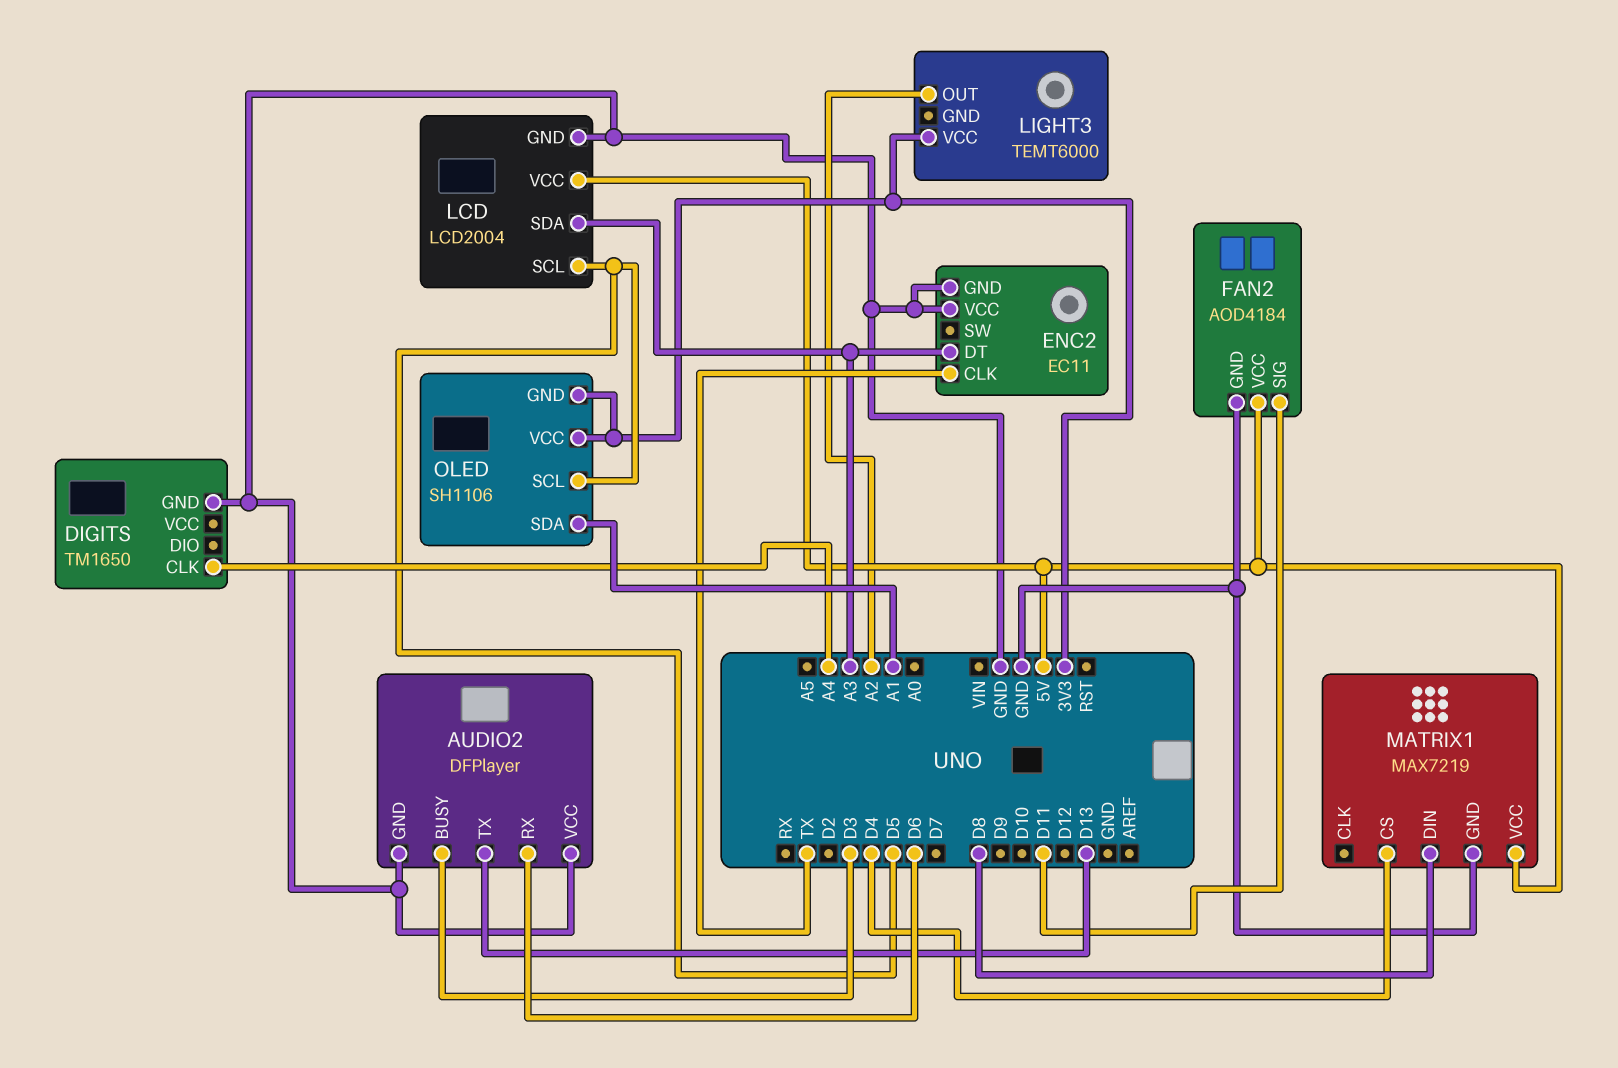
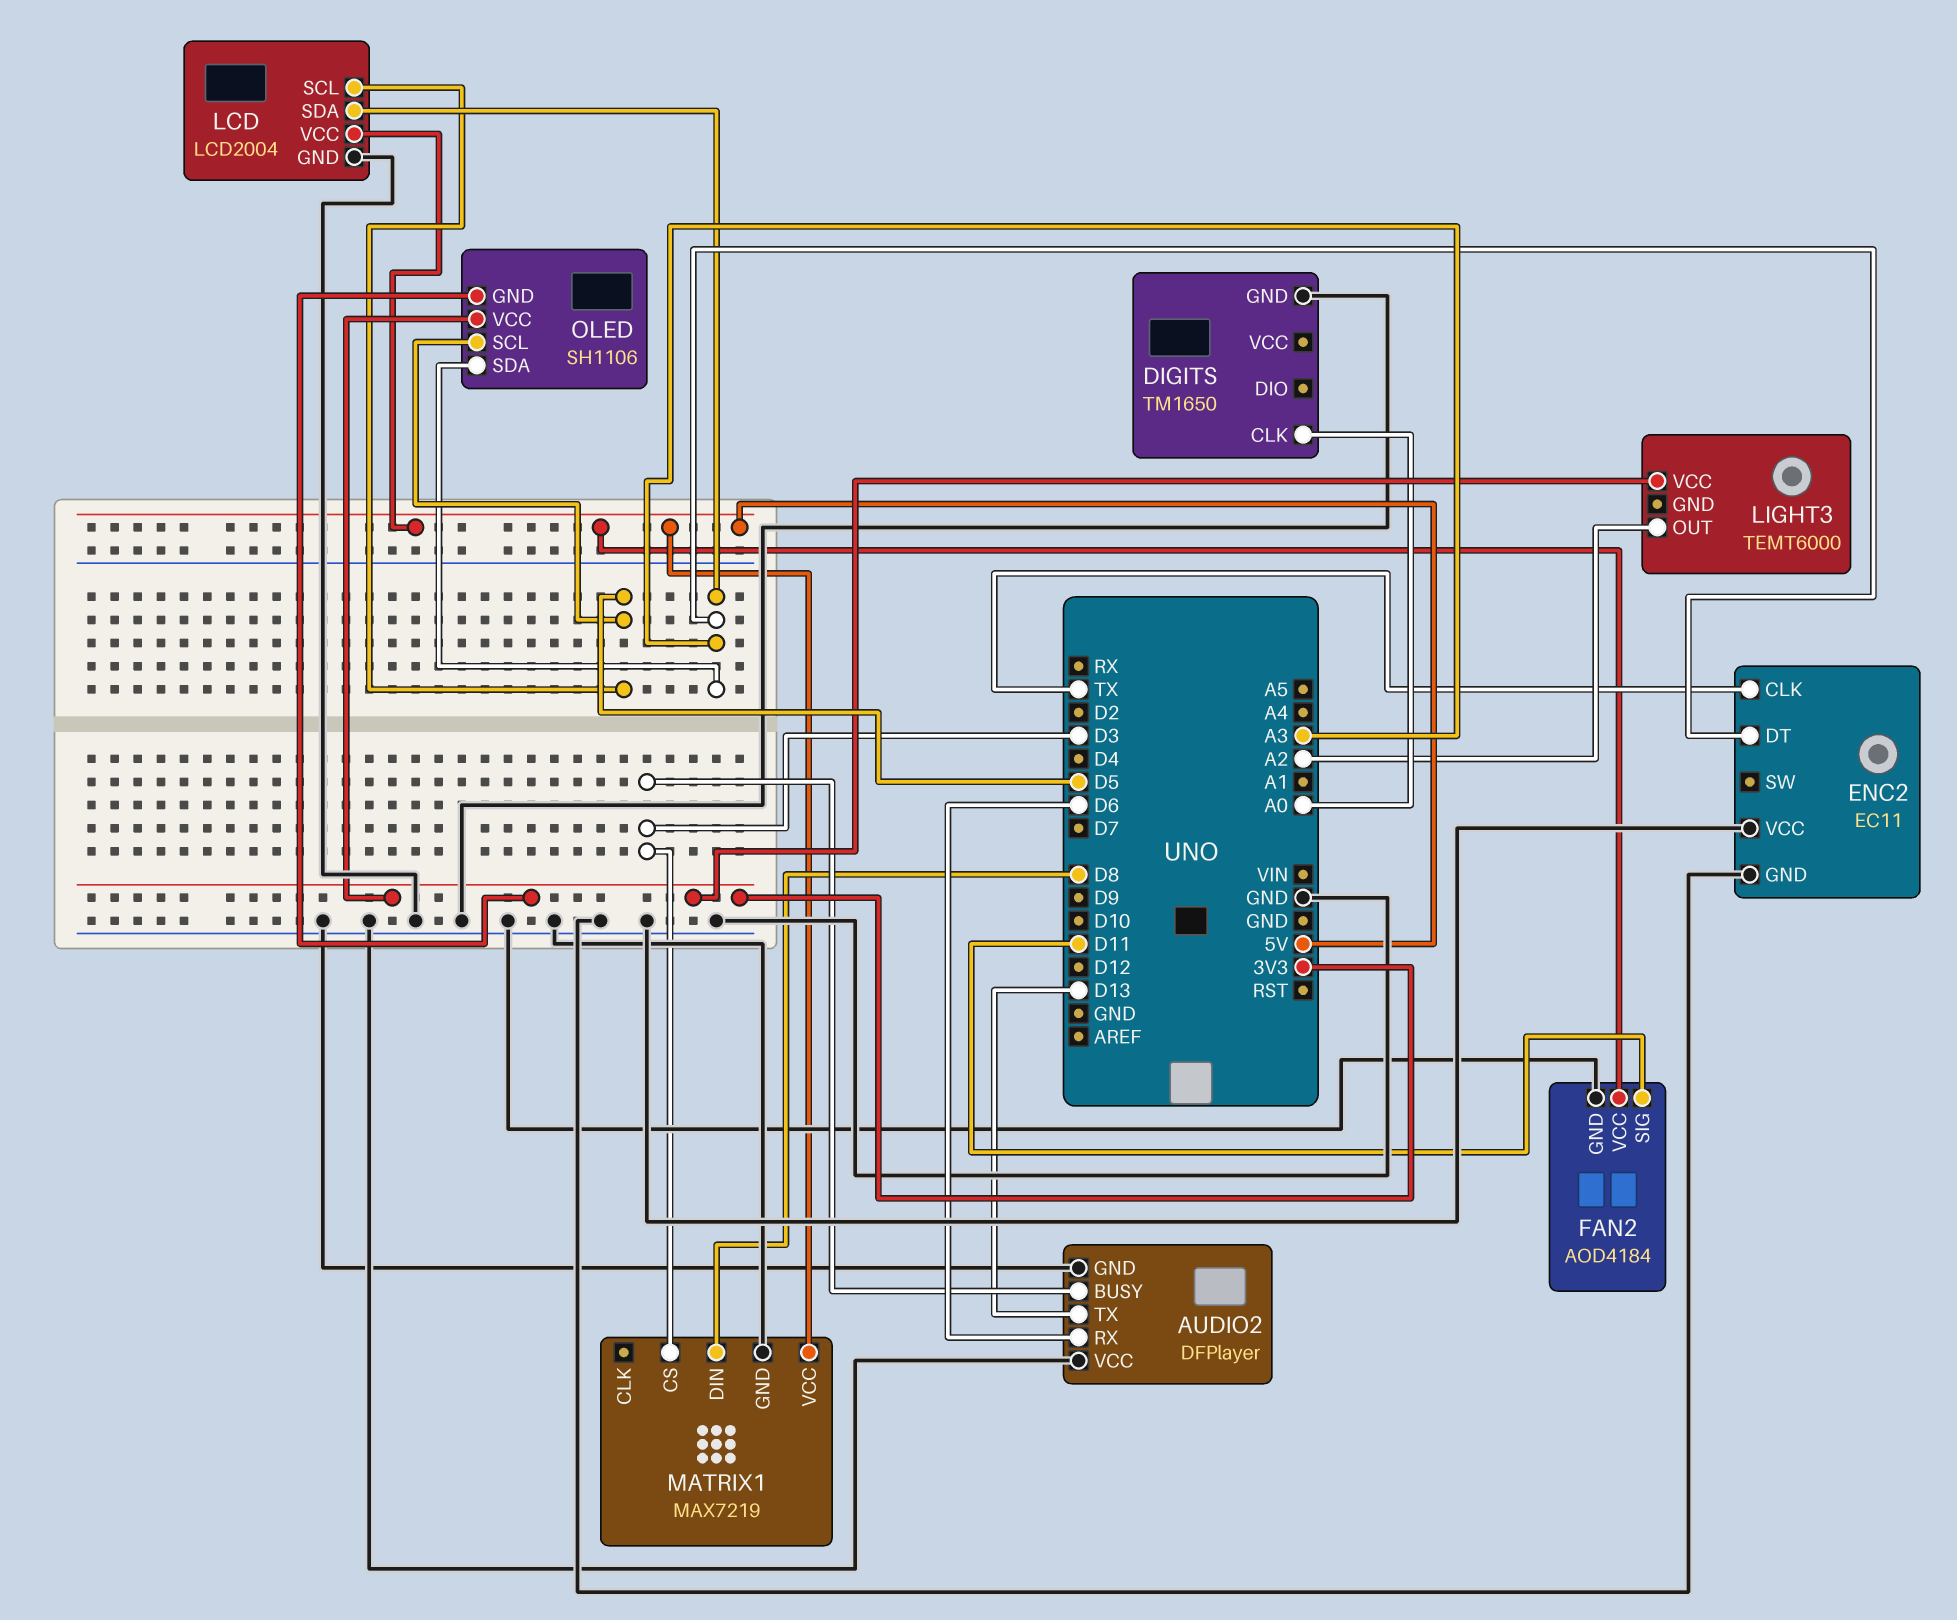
DIGITS pin CLK: A4 -> A0
MATRIX1 pin CS: D4 -> D3
OLED pin SDA: A1 -> A3

